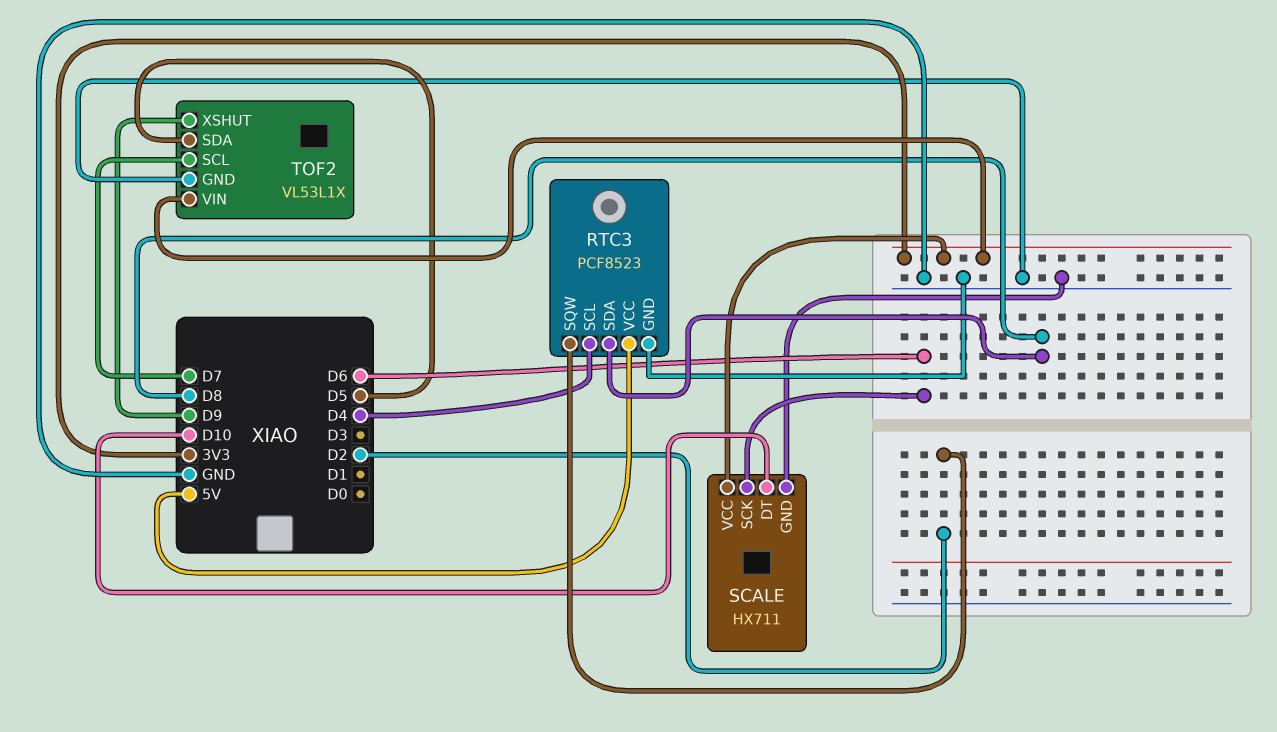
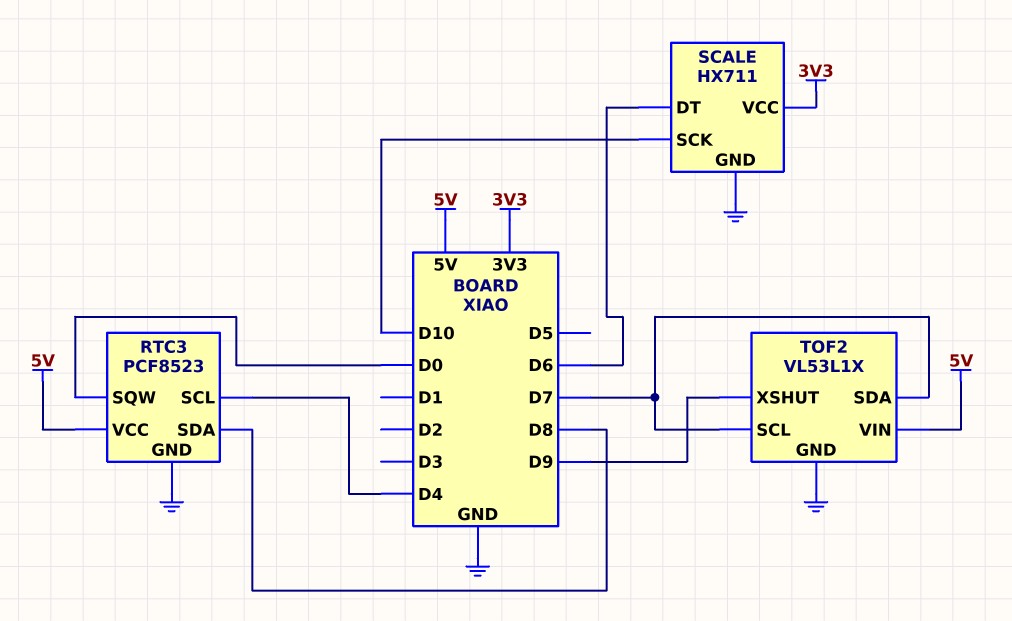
RTC3 pin SQW: D2 -> D0
SCALE pin DT: D10 -> D6
SCALE pin SCK: D6 -> D10
TOF2 pin SDA: D5 -> D7
TOF2 pin VIN: 3V3 -> 5V

